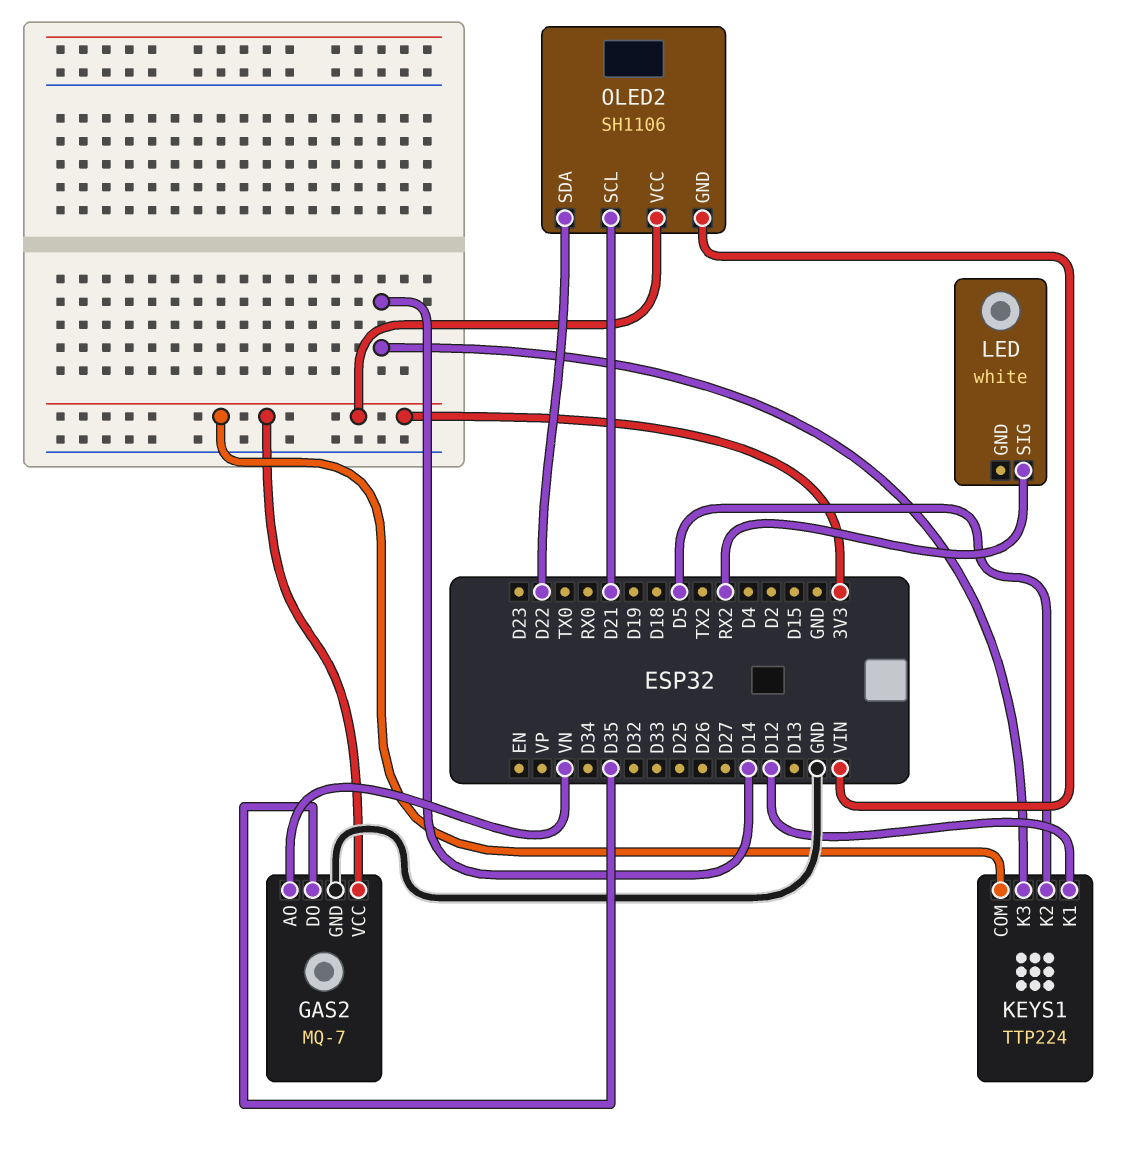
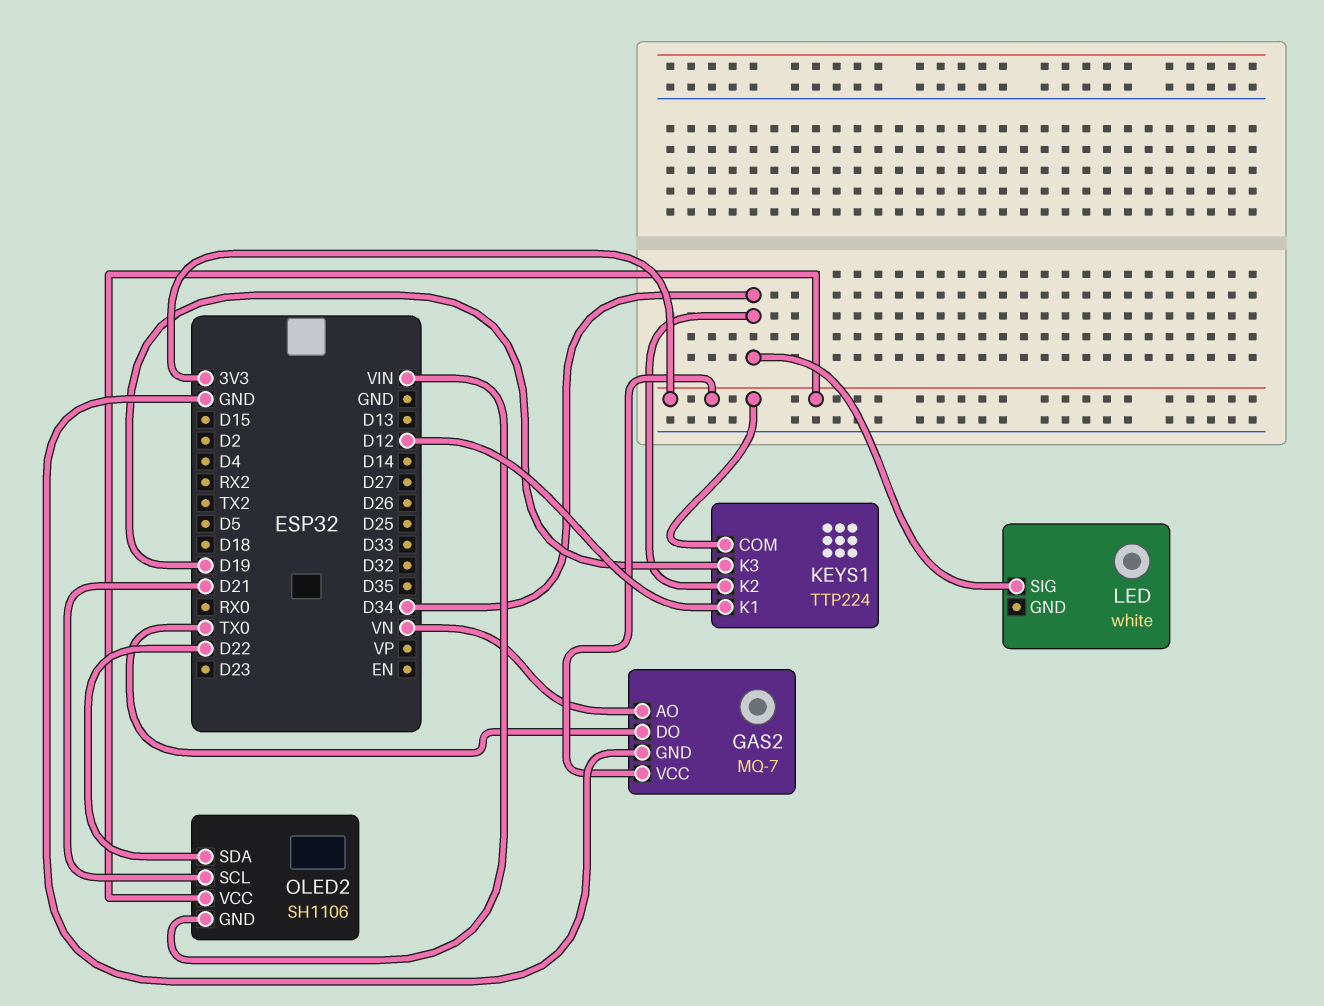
GAS2 pin DO: D35 -> TX0
KEYS1 pin K2: D5 -> D34
KEYS1 pin K3: D14 -> D19
LED pin SIG: RX2 -> D34

